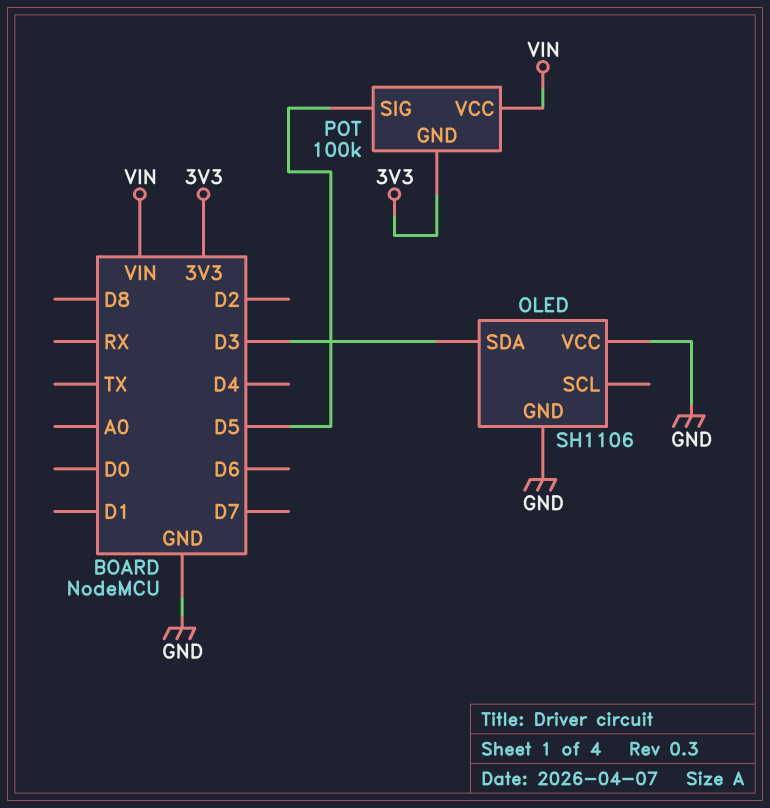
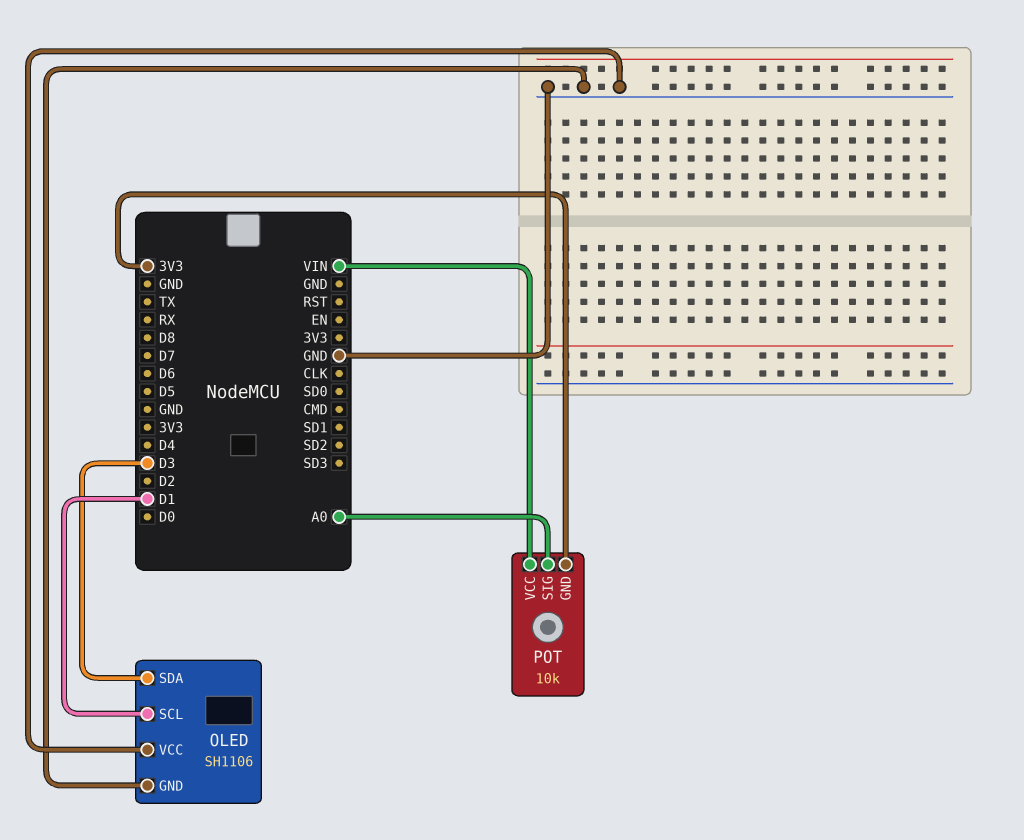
OLED pin SCL: none -> D1
POT: 100k -> 10k
POT pin SIG: D5 -> A0

